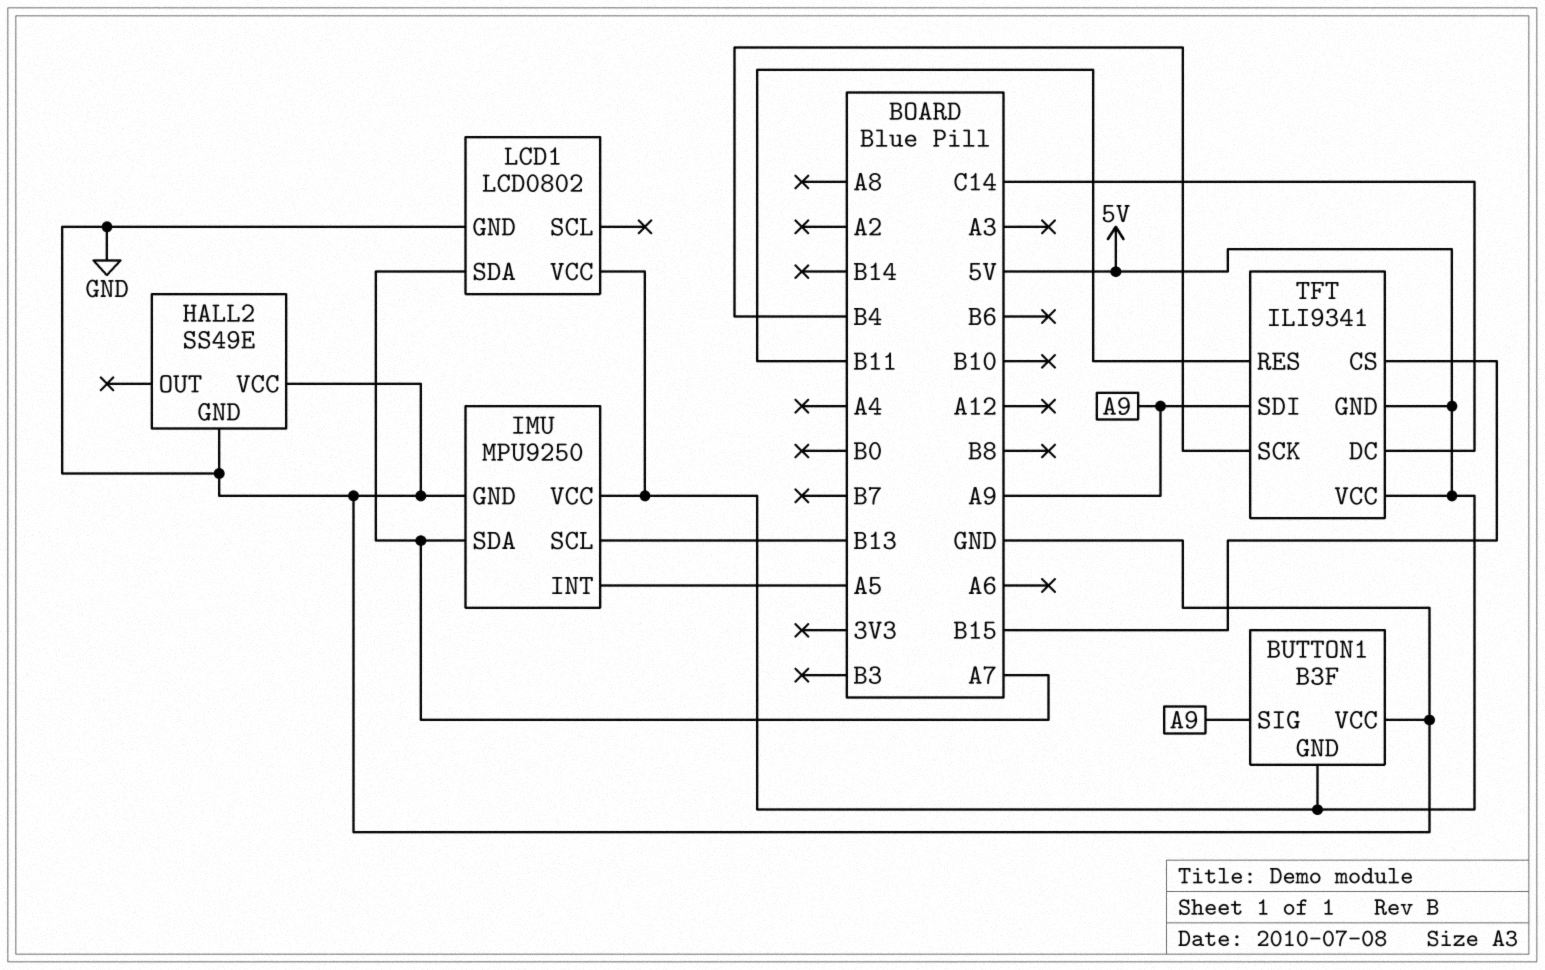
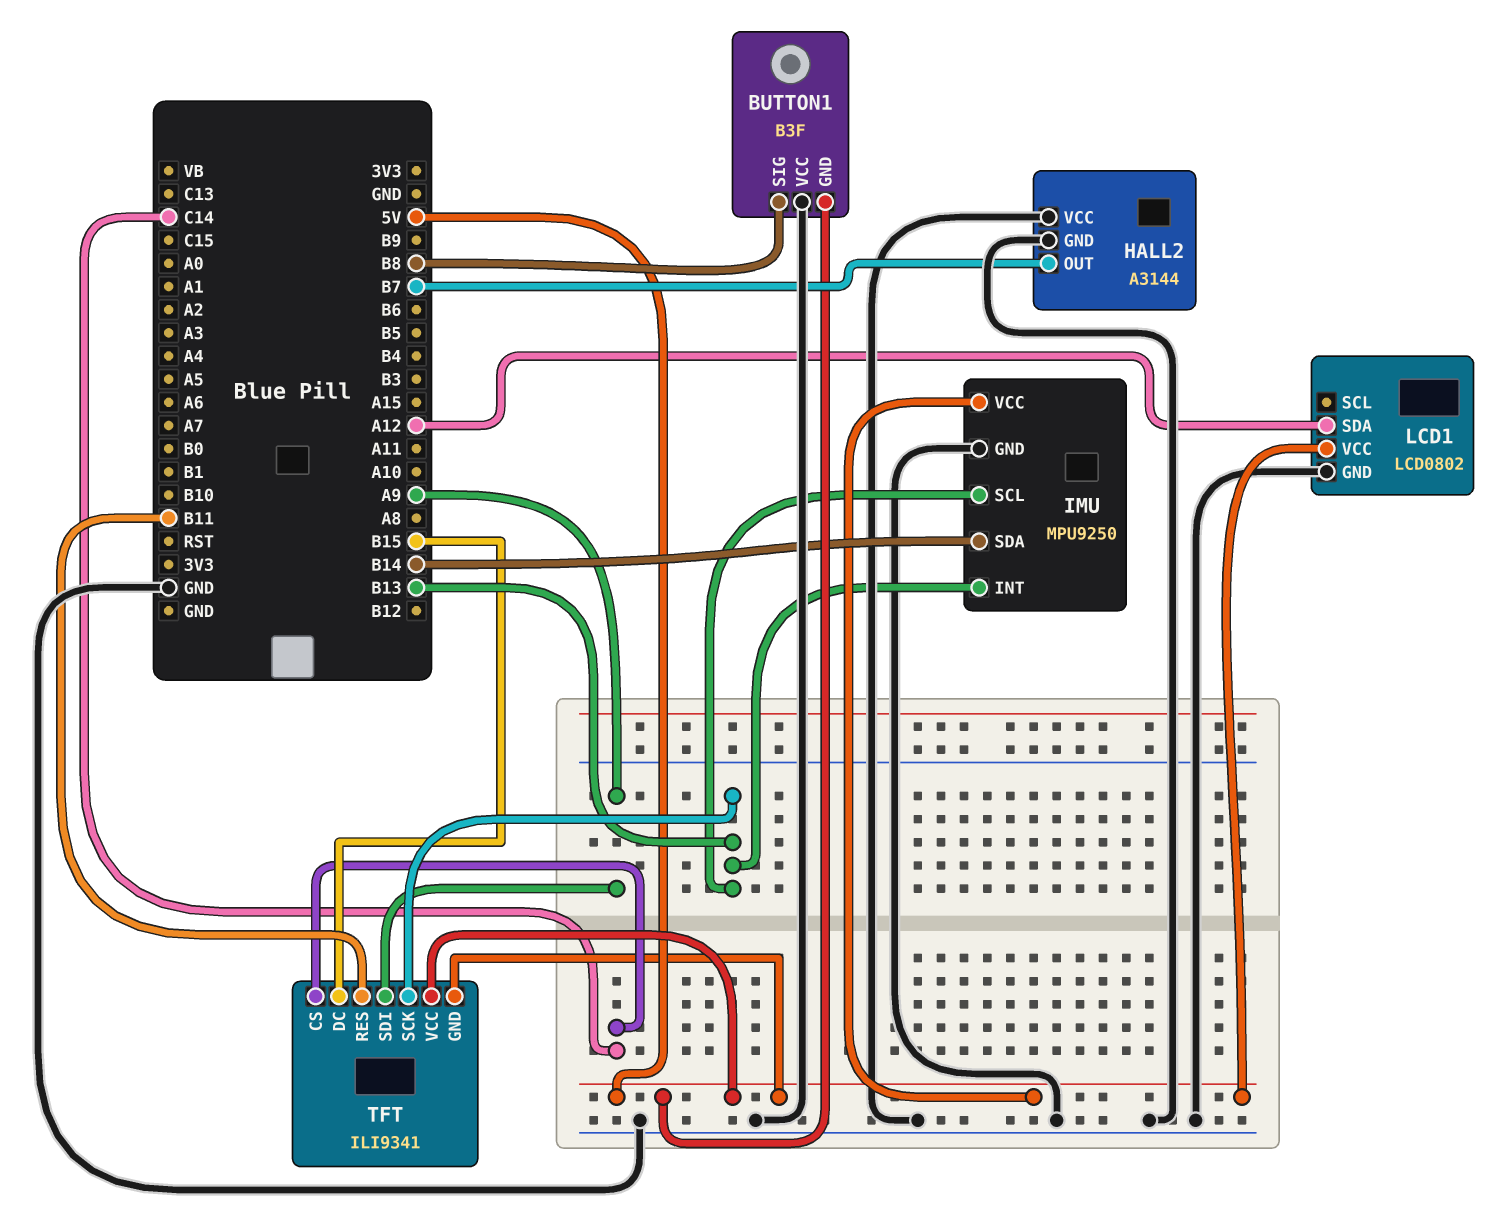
BUTTON1 pin SIG: A9 -> B8
HALL2: SS49E -> A3144
HALL2 pin OUT: none -> B7
IMU pin INT: A5 -> B13
IMU pin SDA: A7 -> B14
LCD1 pin SDA: A7 -> A12
TFT pin CS: B15 -> C14
TFT pin DC: C14 -> B15
TFT pin SCK: B4 -> B13

